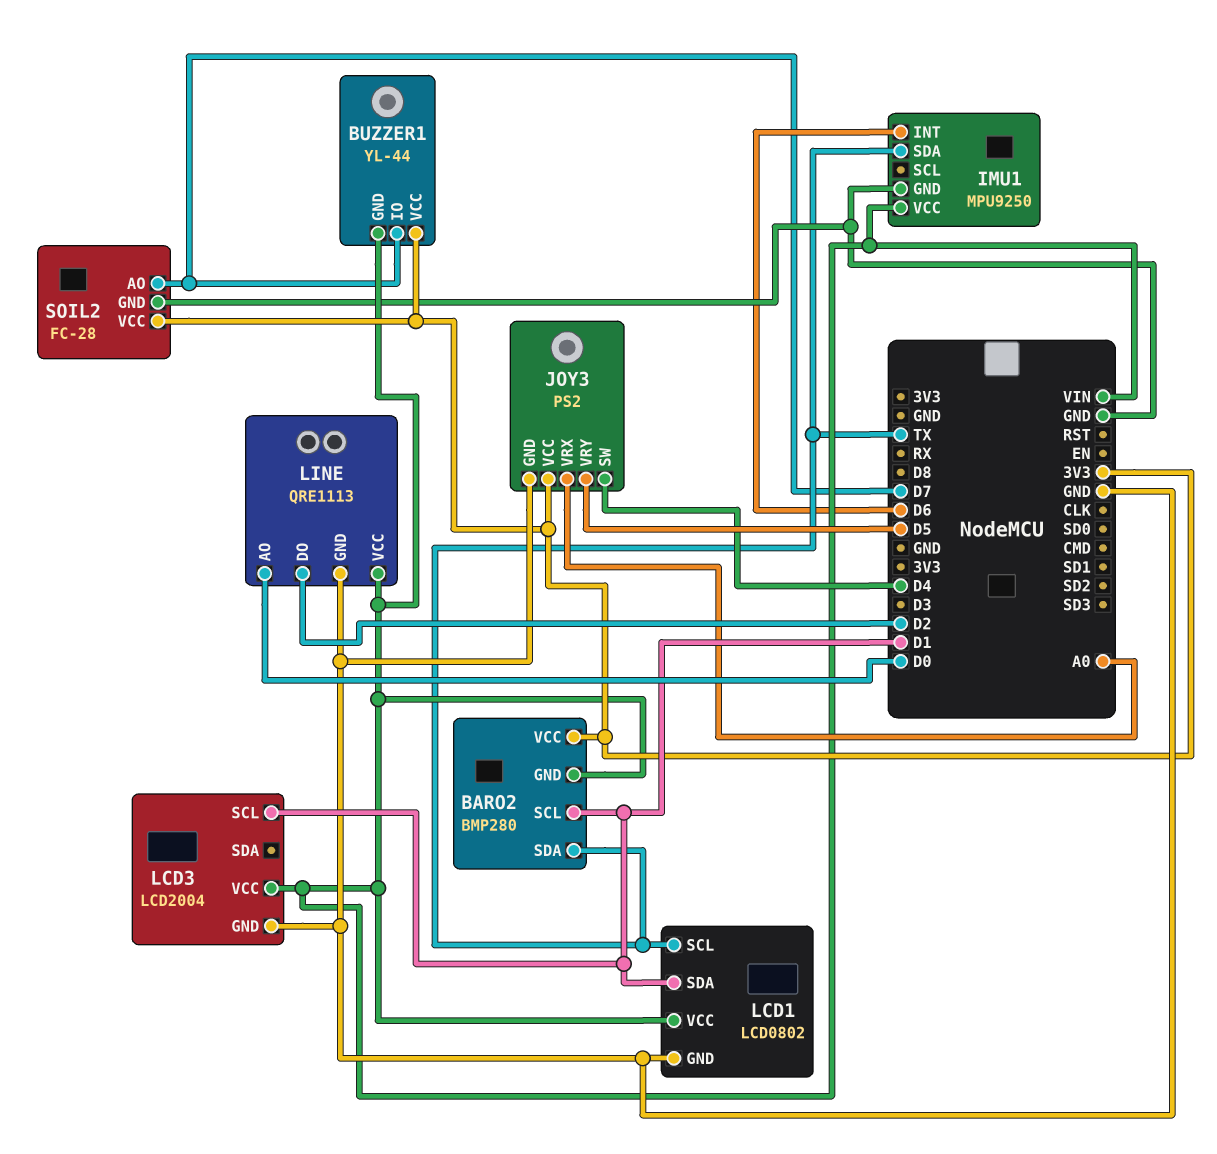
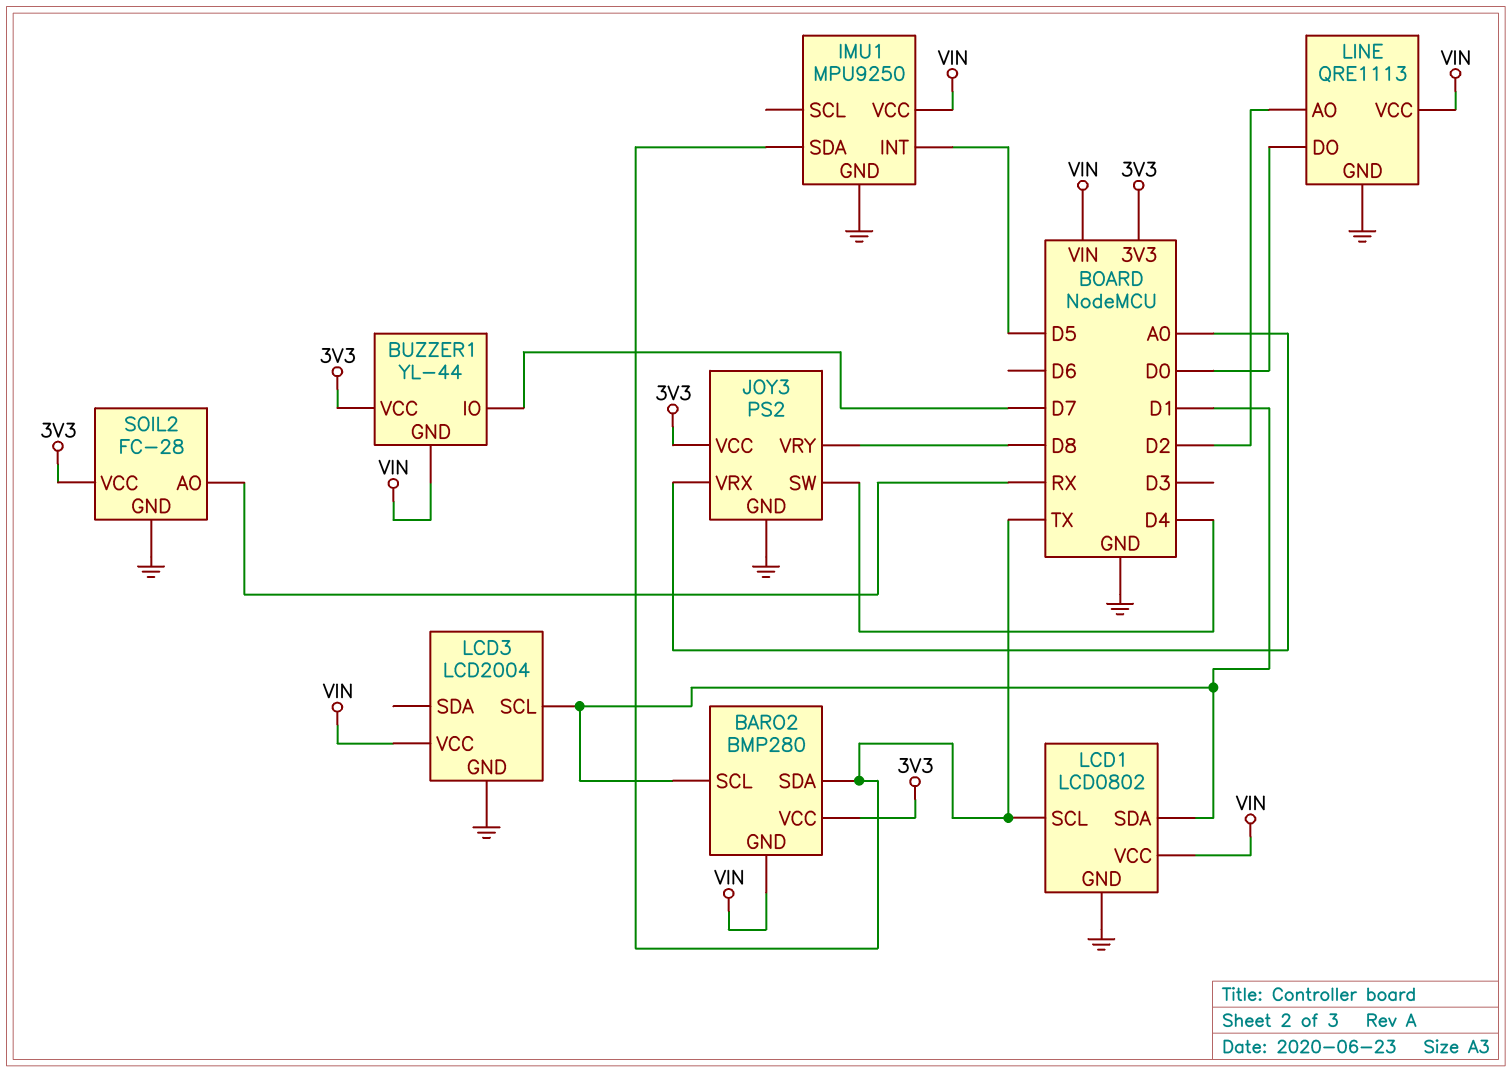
IMU1 pin INT: D6 -> D5
JOY3 pin VRY: D5 -> D8
LINE pin AO: D0 -> D2
LINE pin DO: D2 -> D0
SOIL2 pin AO: D7 -> RX

